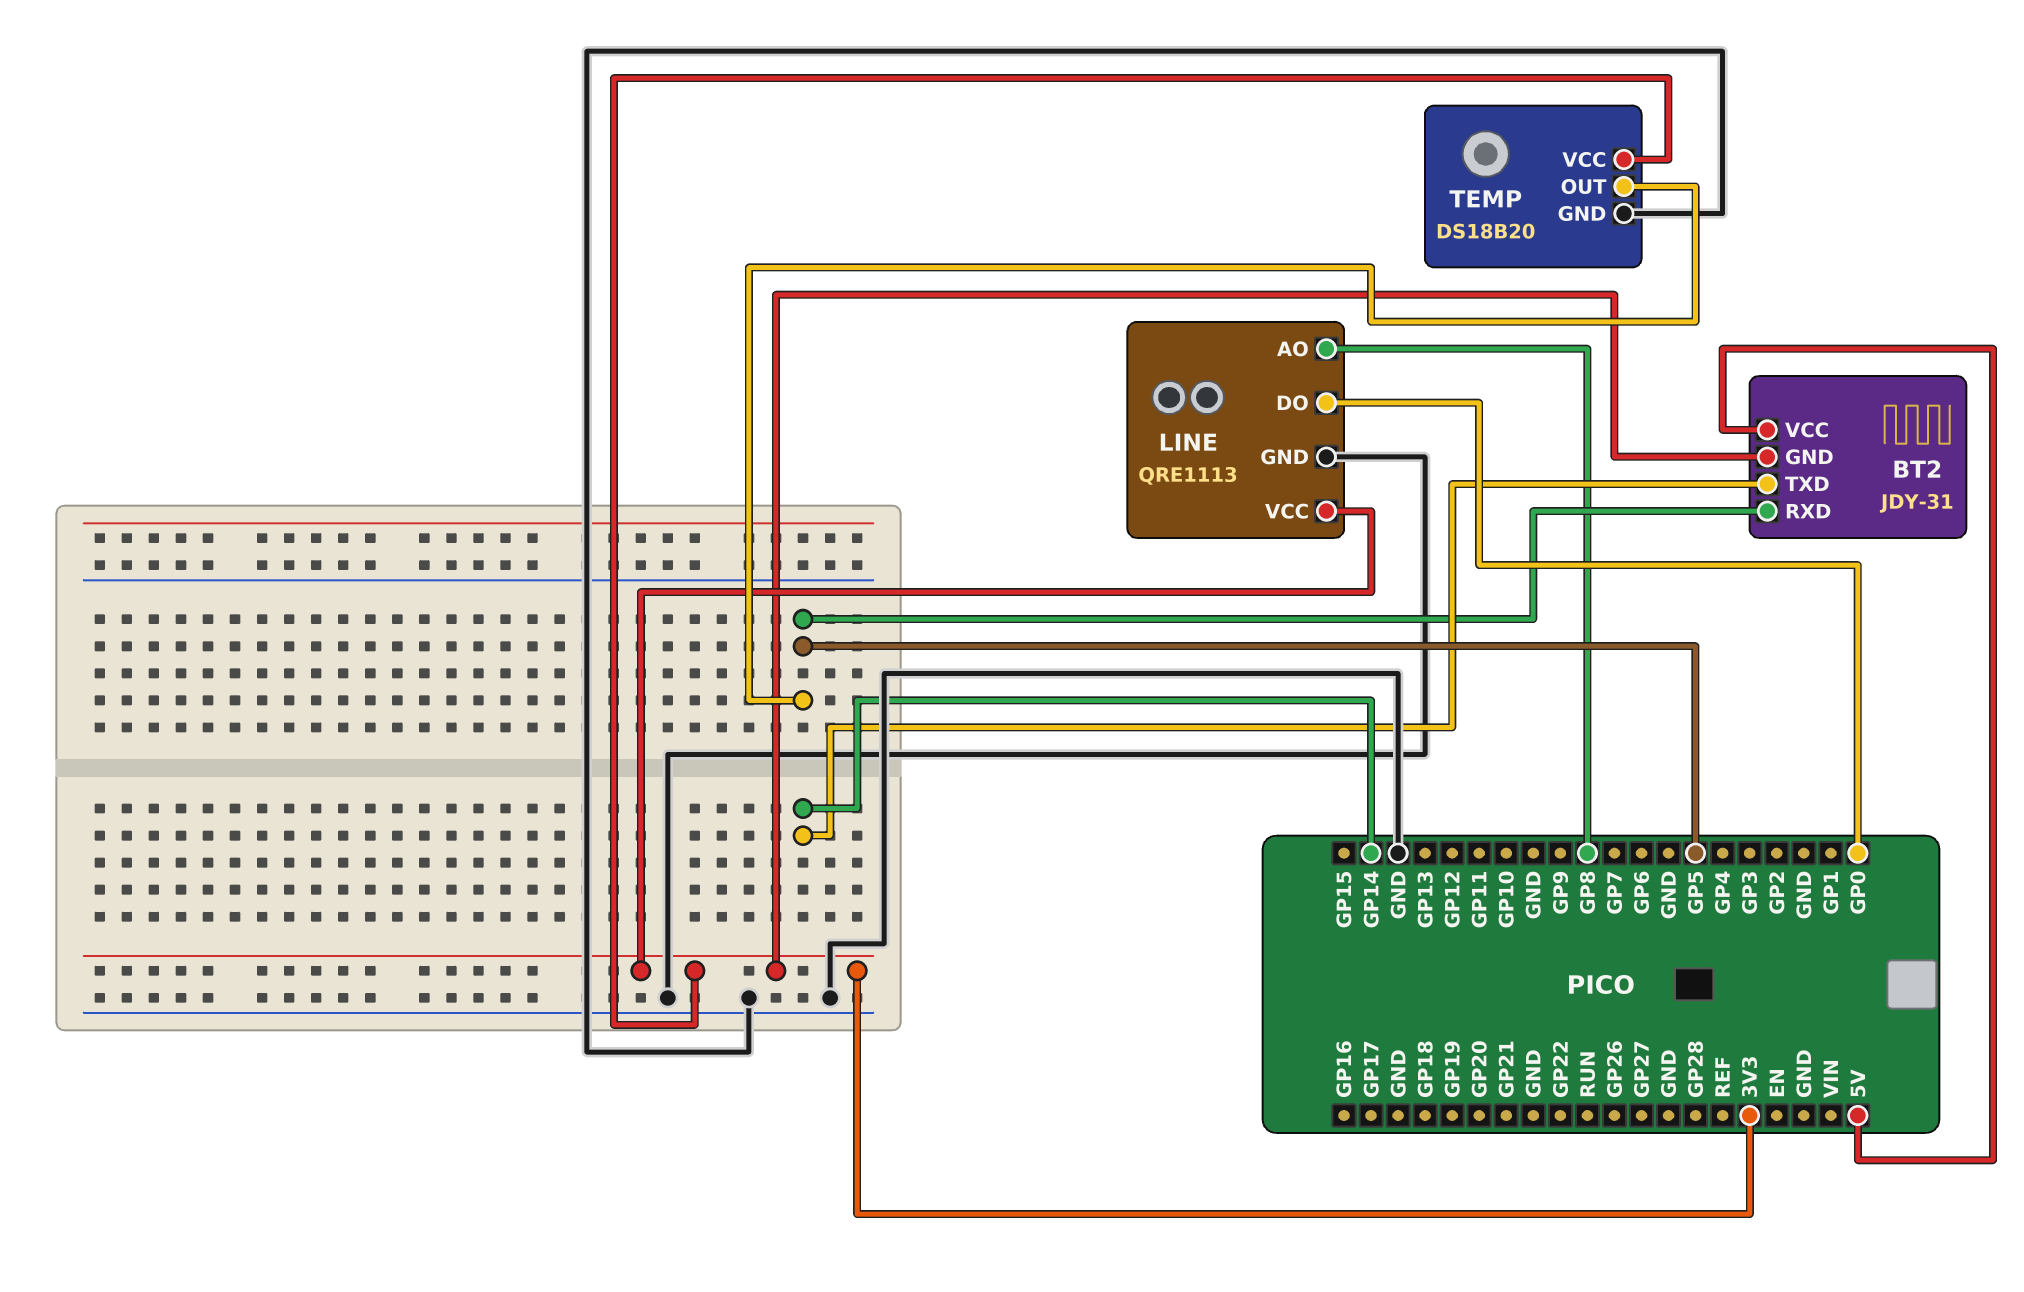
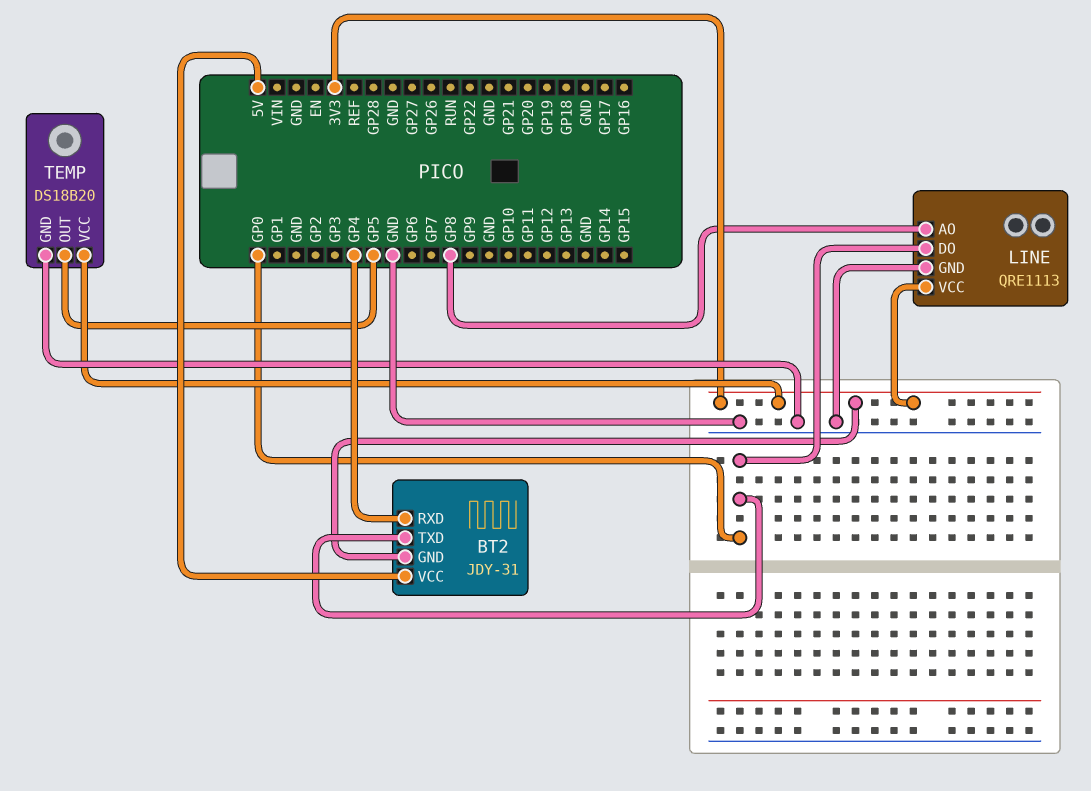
BT2 pin RXD: GP5 -> GP4
BT2 pin TXD: GP14 -> GP0

